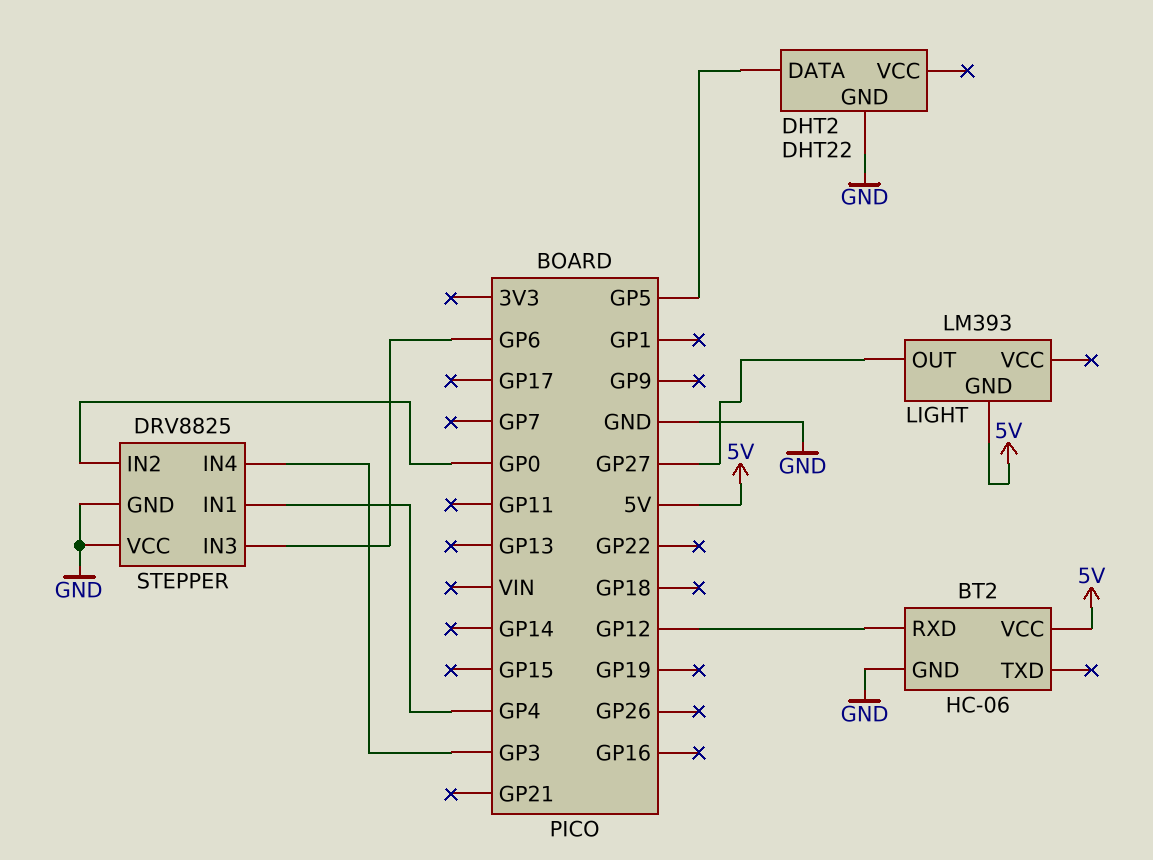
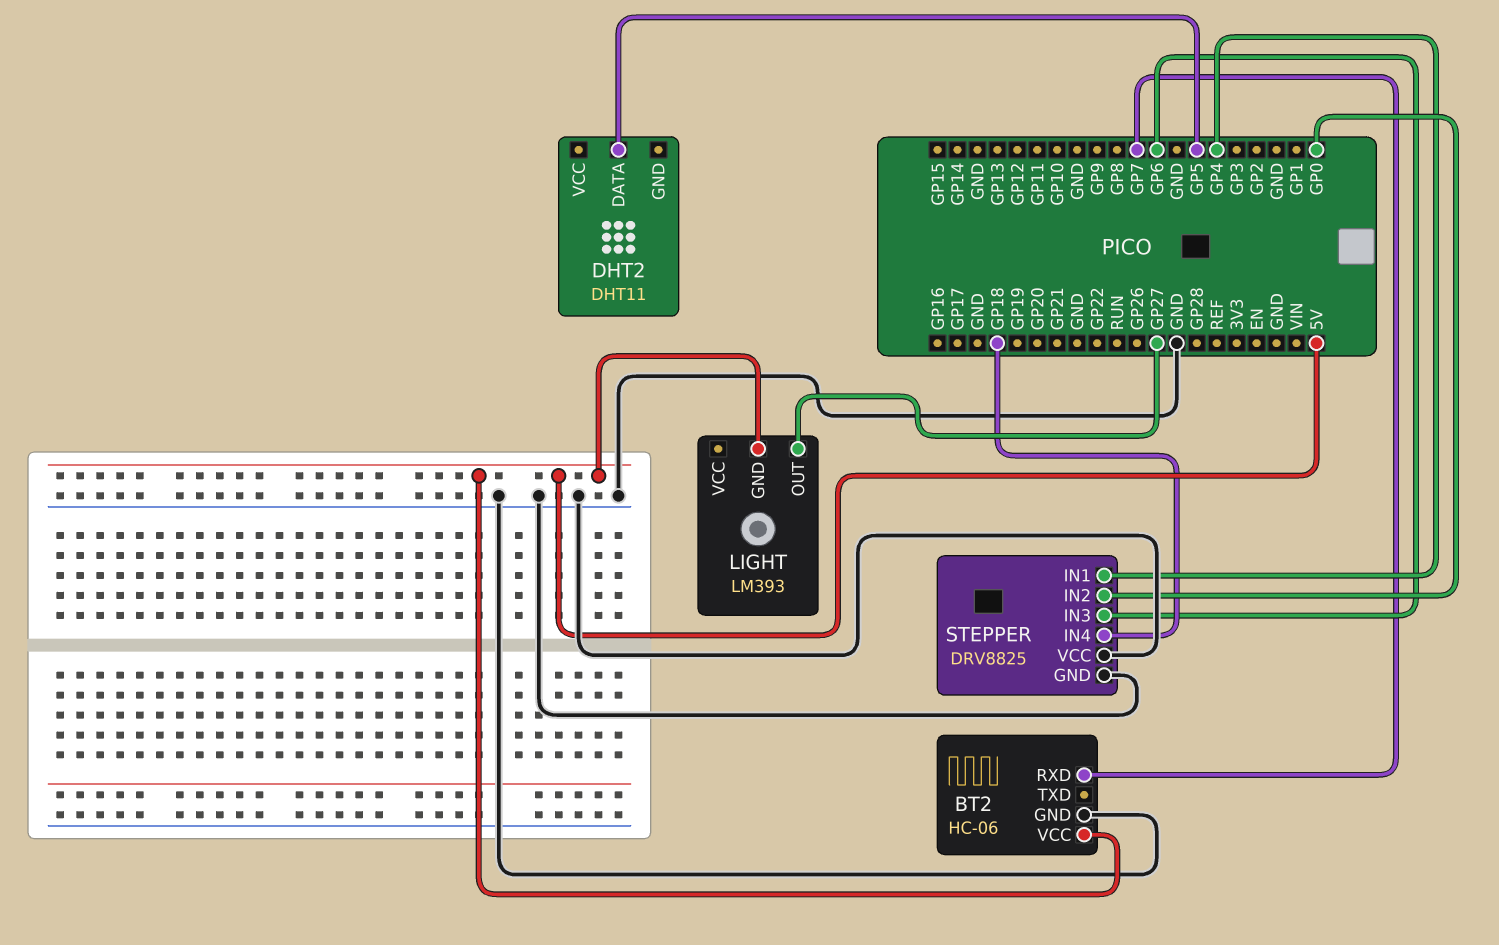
BT2 pin RXD: GP12 -> GP7
DHT2: DHT22 -> DHT11
DHT2 pin GND: GND -> none
STEPPER pin IN4: GP3 -> GP18

